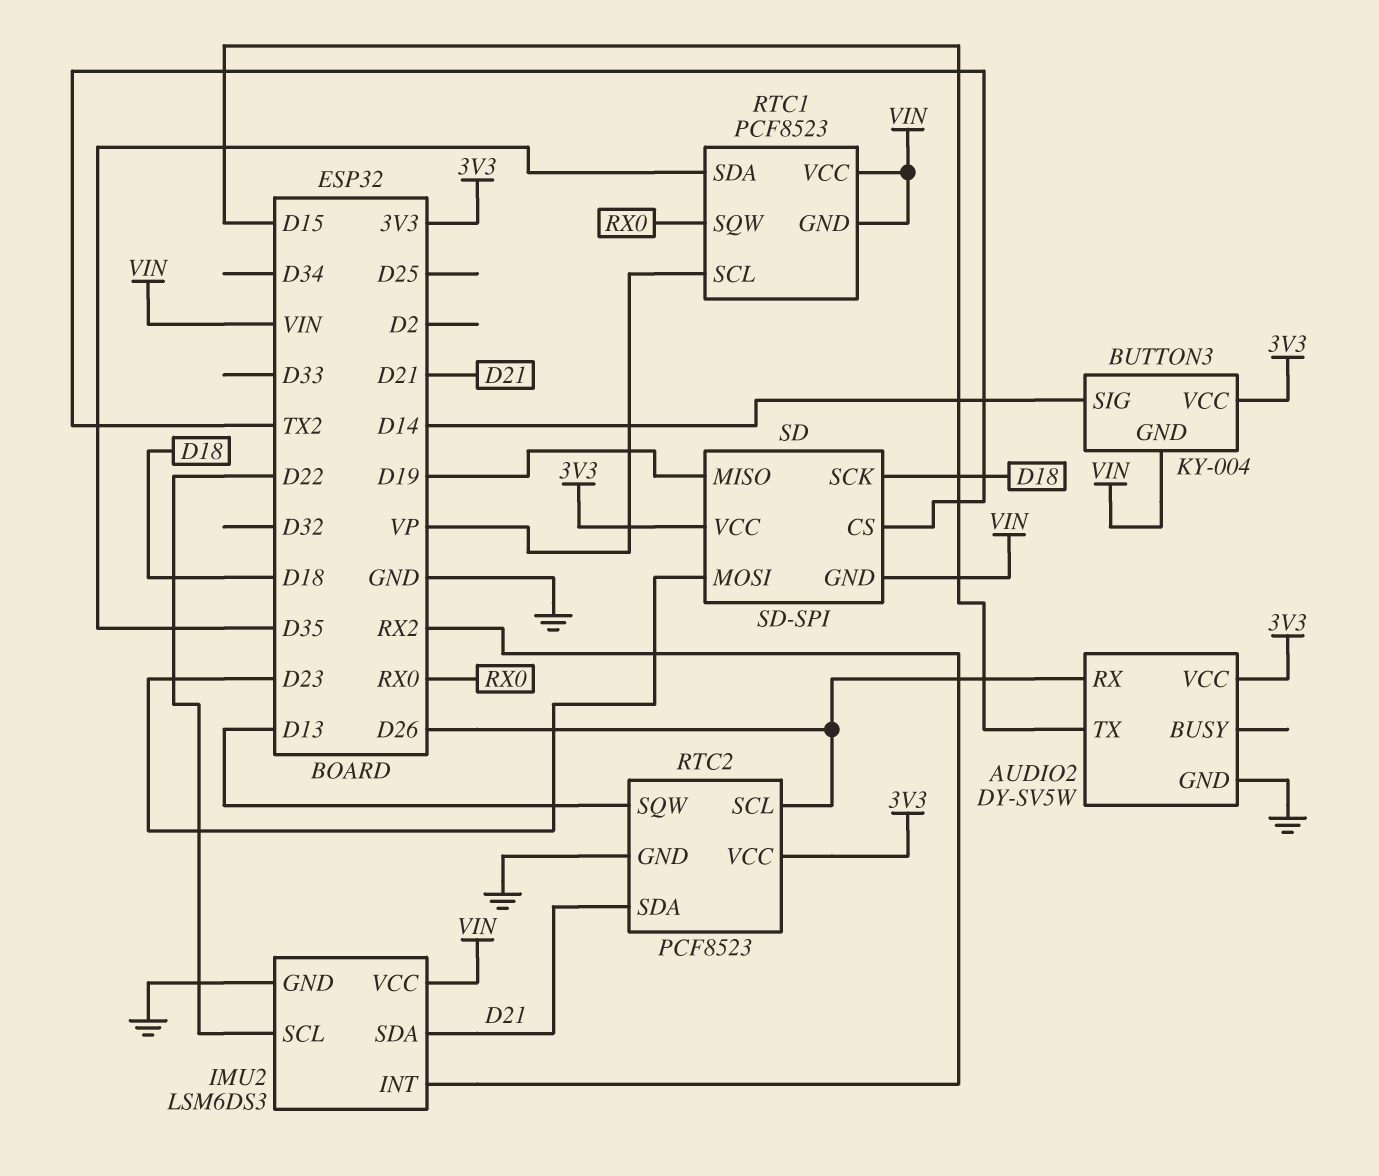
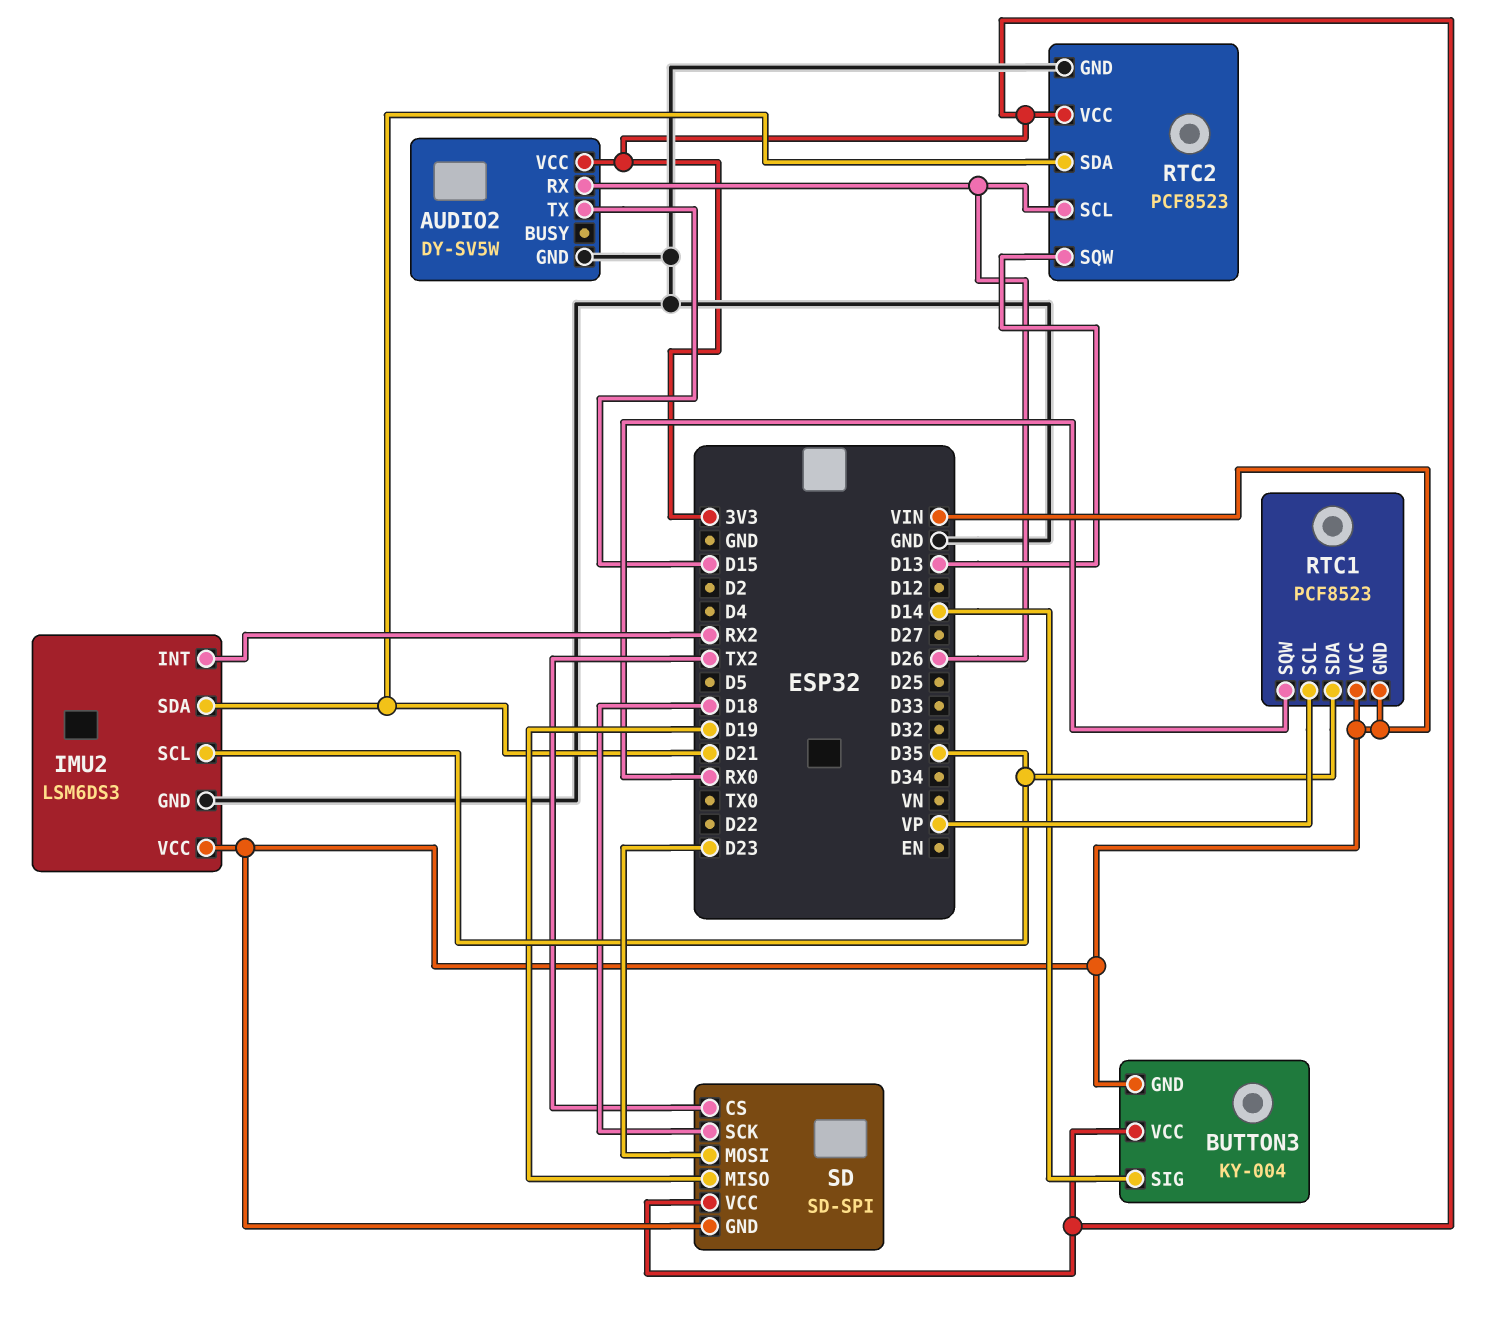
IMU2 pin SCL: D22 -> D35

